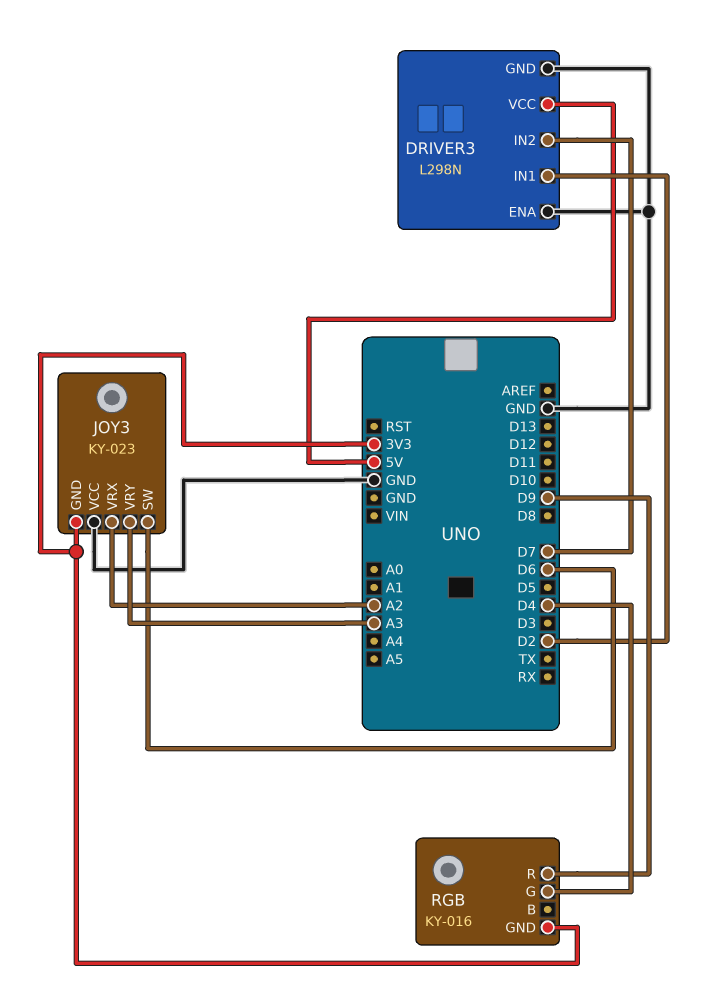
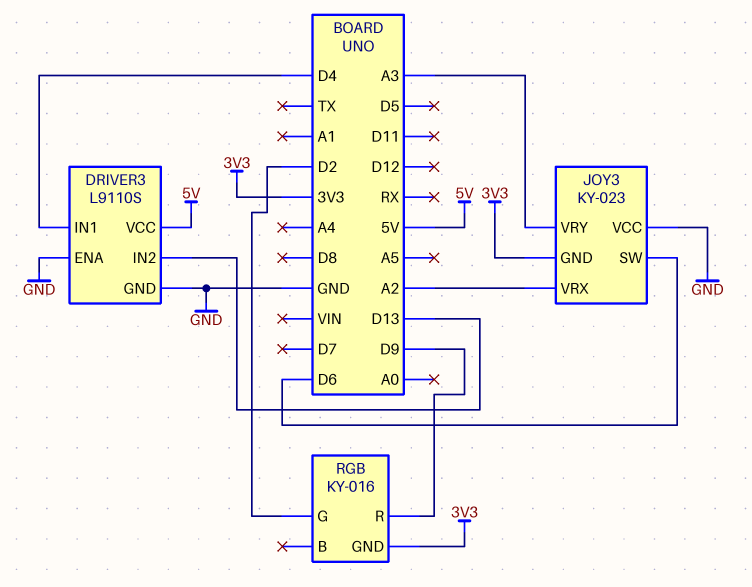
DRIVER3: L298N -> L9110S
DRIVER3 pin IN1: D2 -> D4
DRIVER3 pin IN2: D7 -> D13
RGB pin G: D4 -> D2

